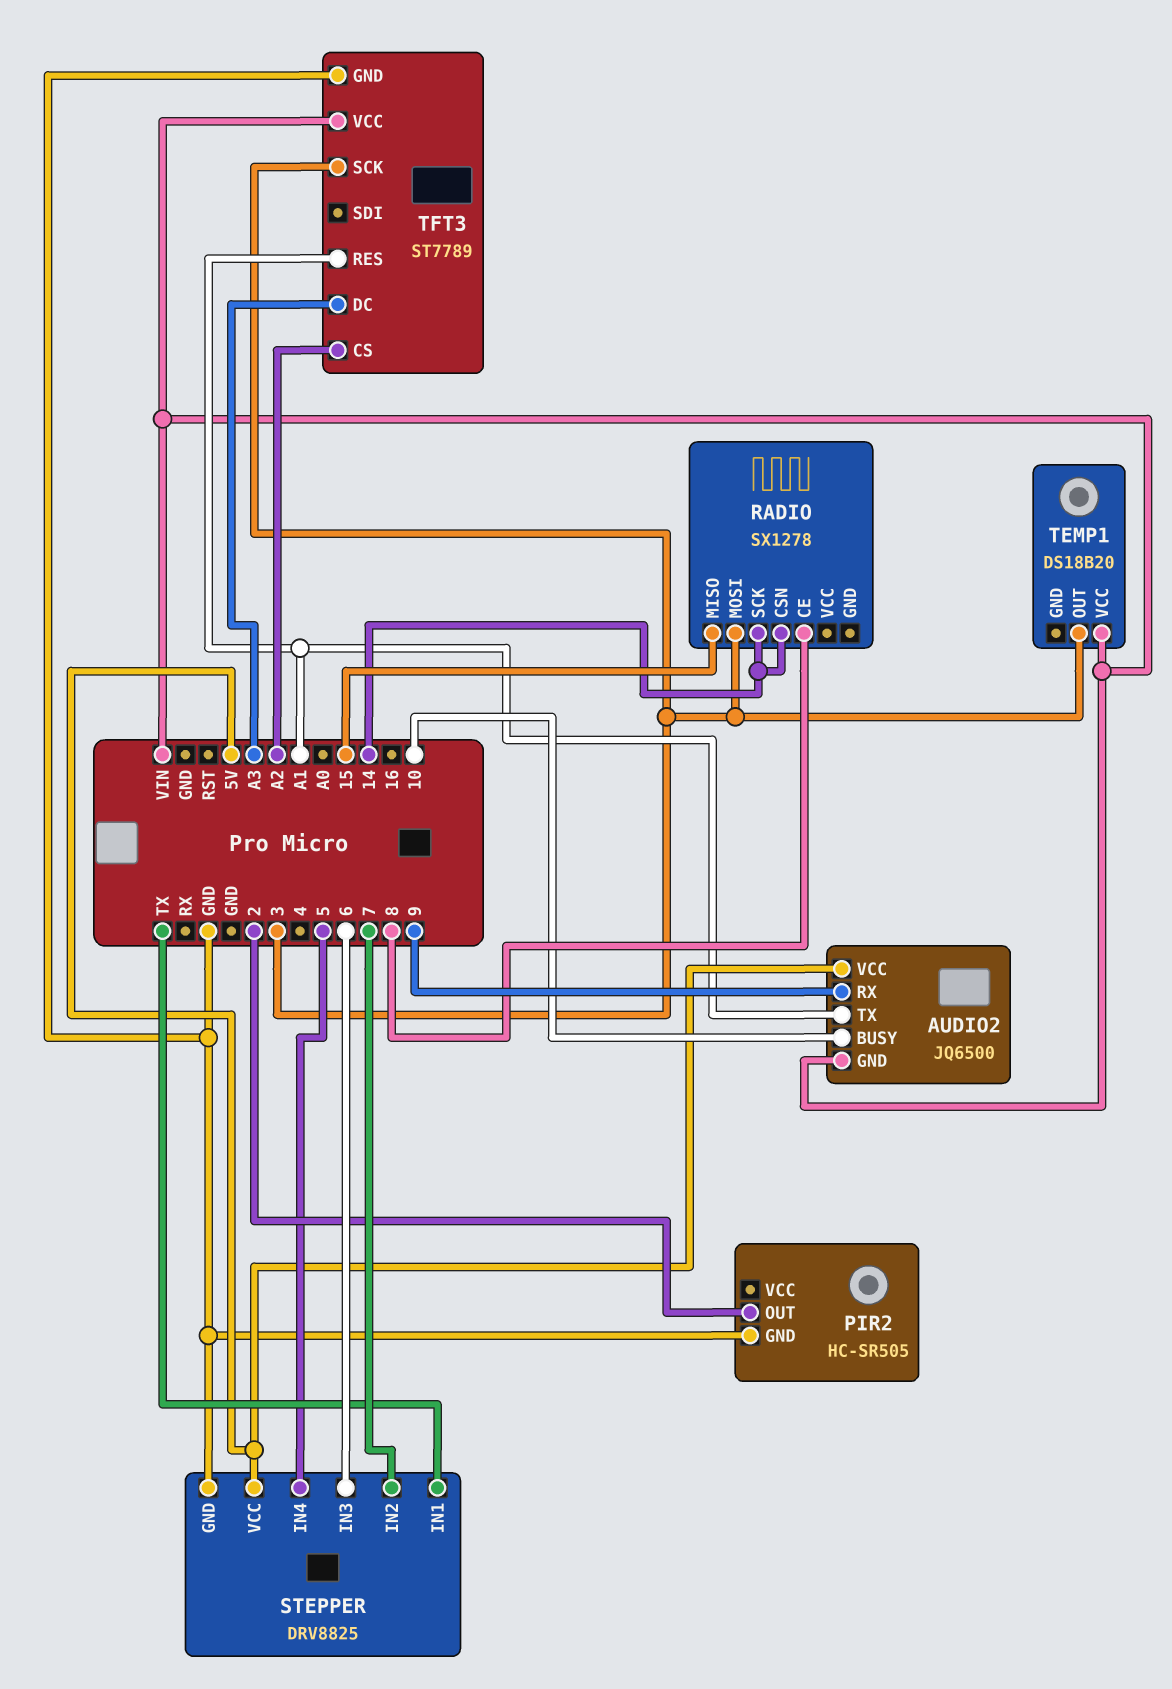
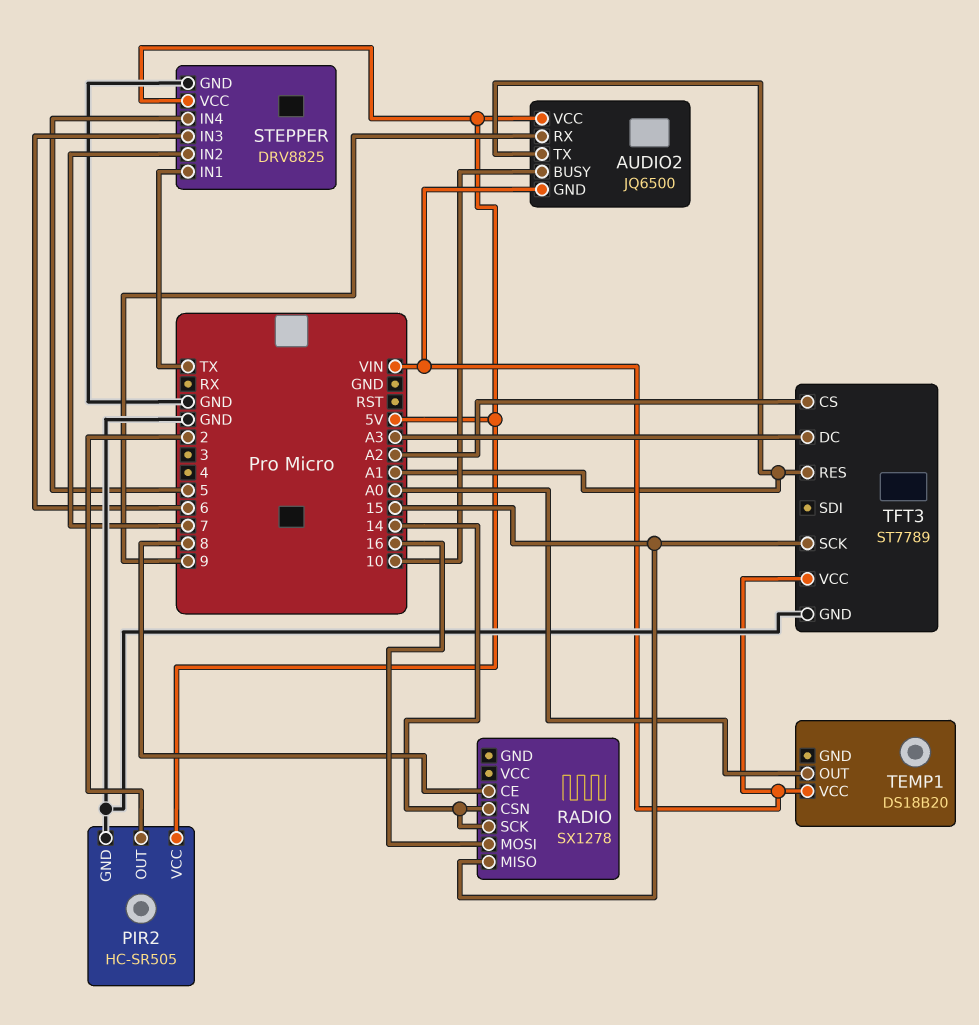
PIR2 pin VCC: none -> 5V
RADIO pin MOSI: 3 -> 16
TEMP1 pin OUT: 3 -> A0
TFT3 pin SCK: 3 -> 15

